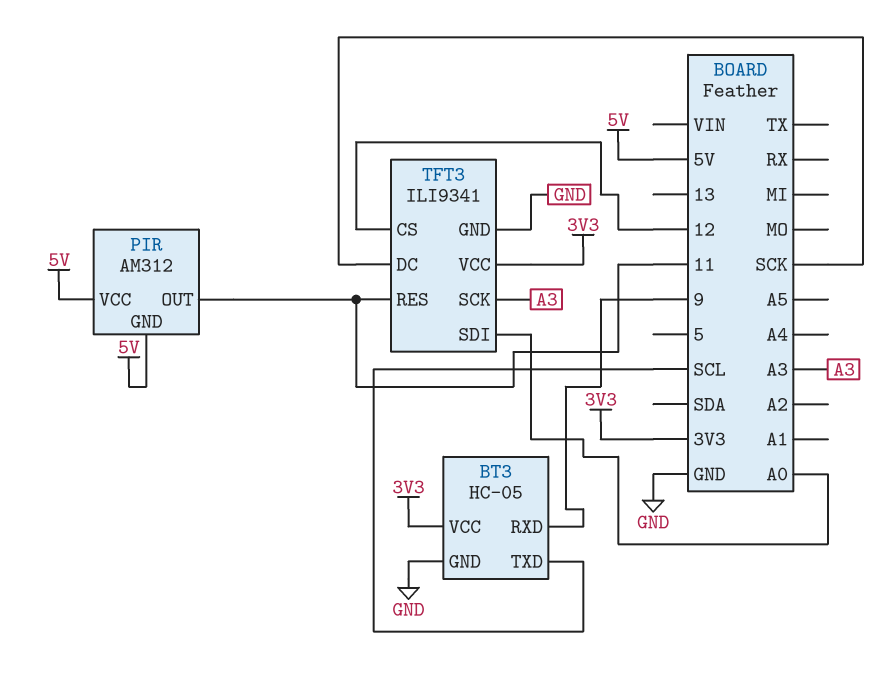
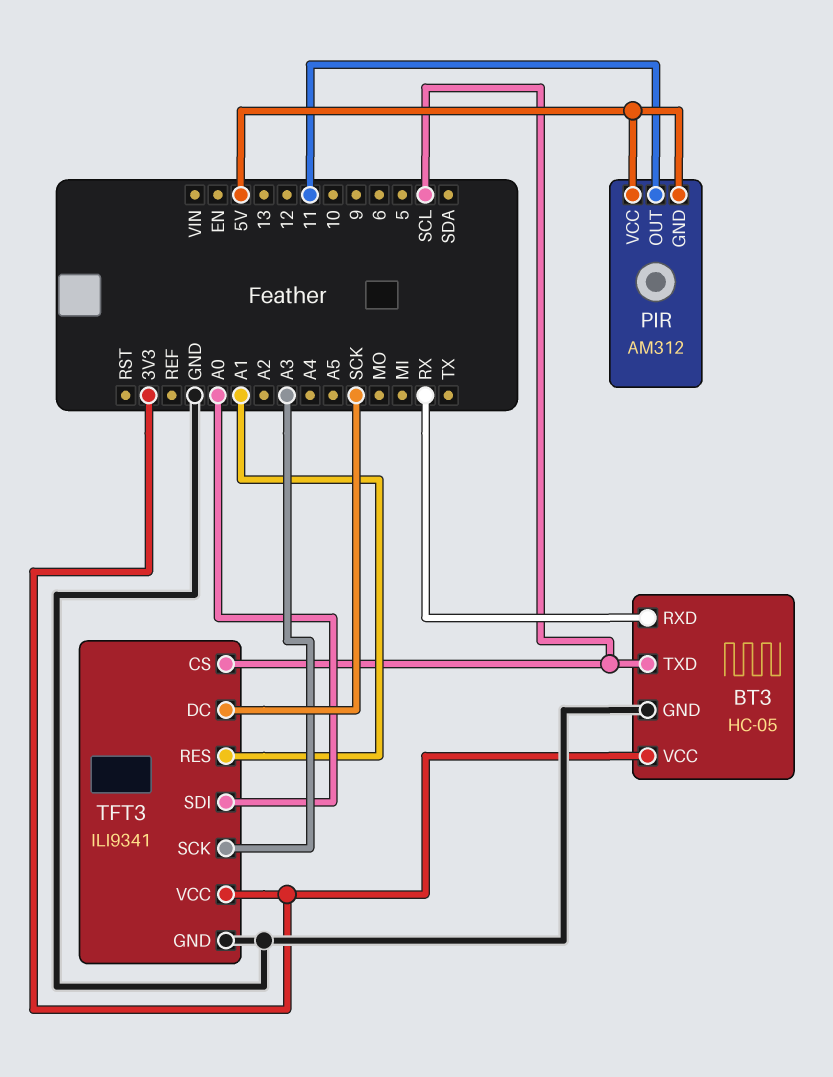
BT3 pin RXD: 9 -> RX
TFT3 pin CS: 12 -> SCL
TFT3 pin RES: 11 -> A1

